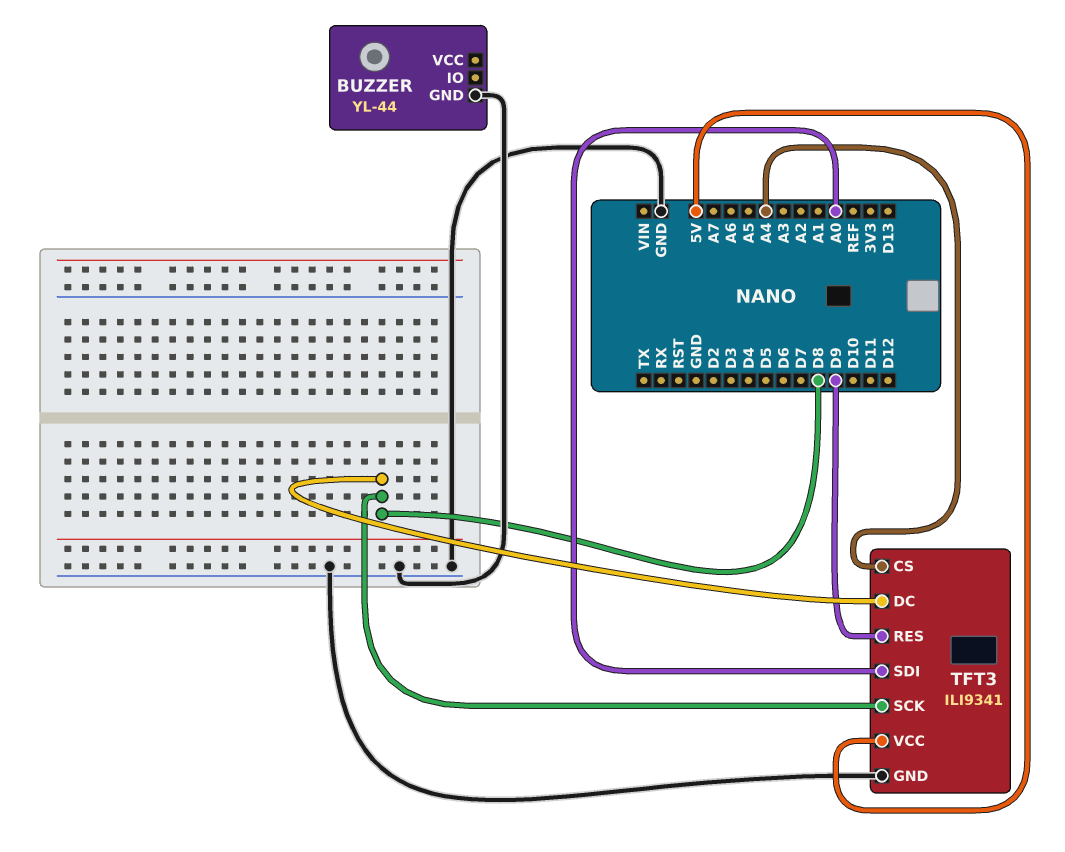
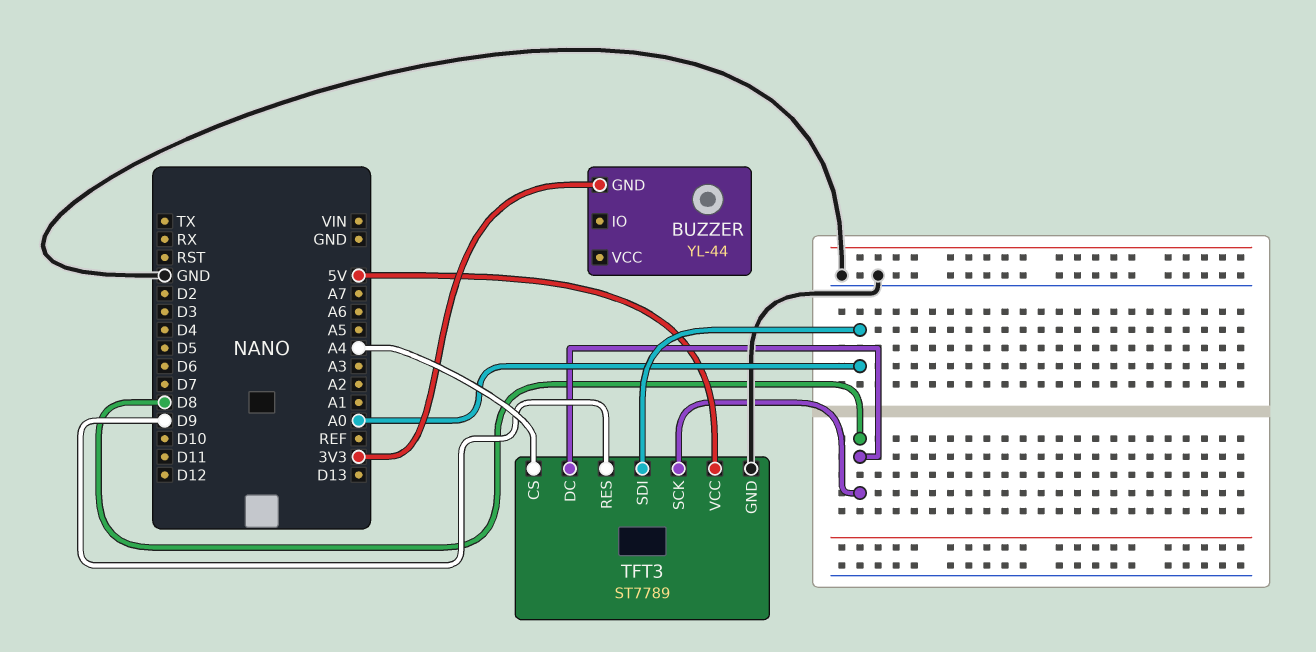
BUZZER pin GND: GND -> 3V3
TFT3: ILI9341 -> ST7789

